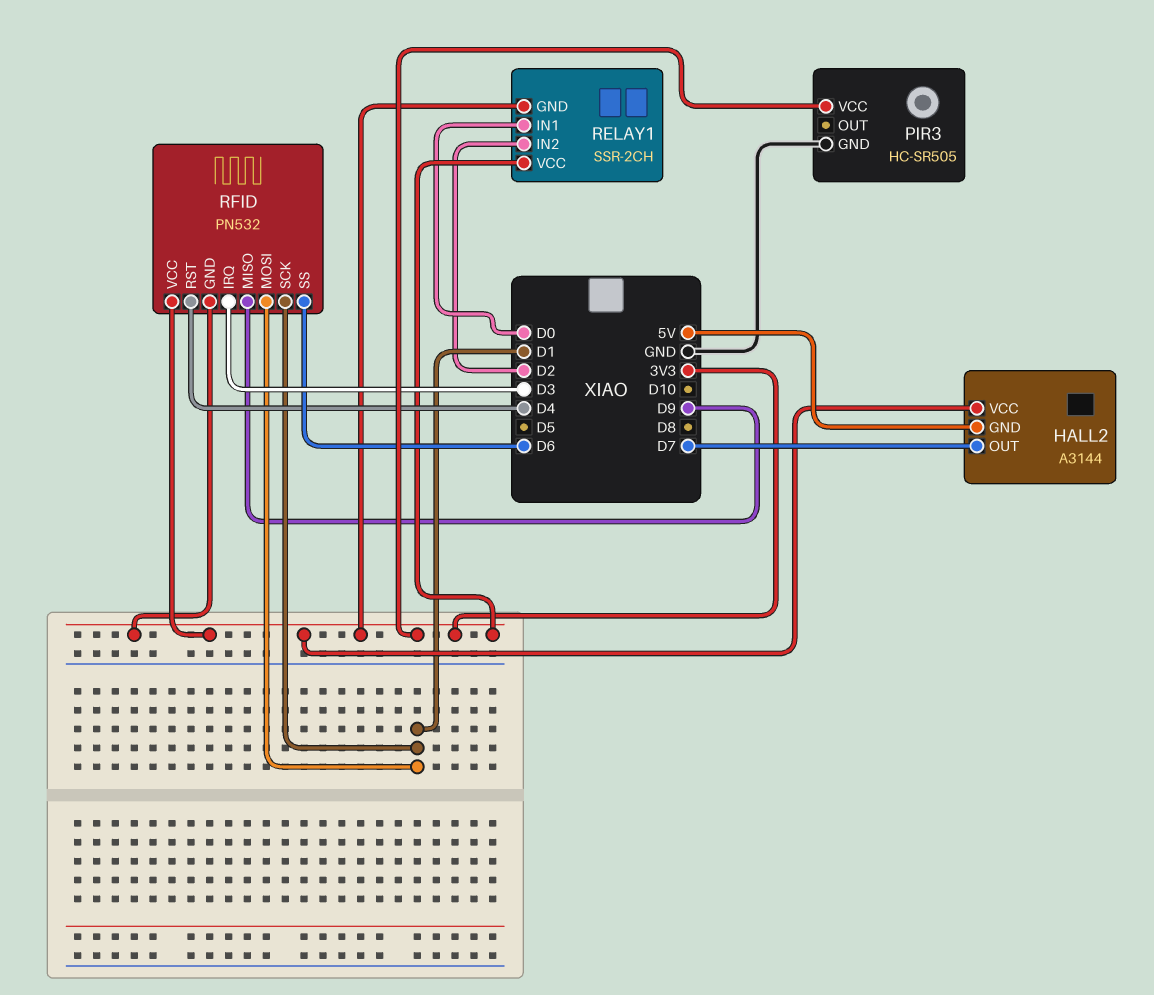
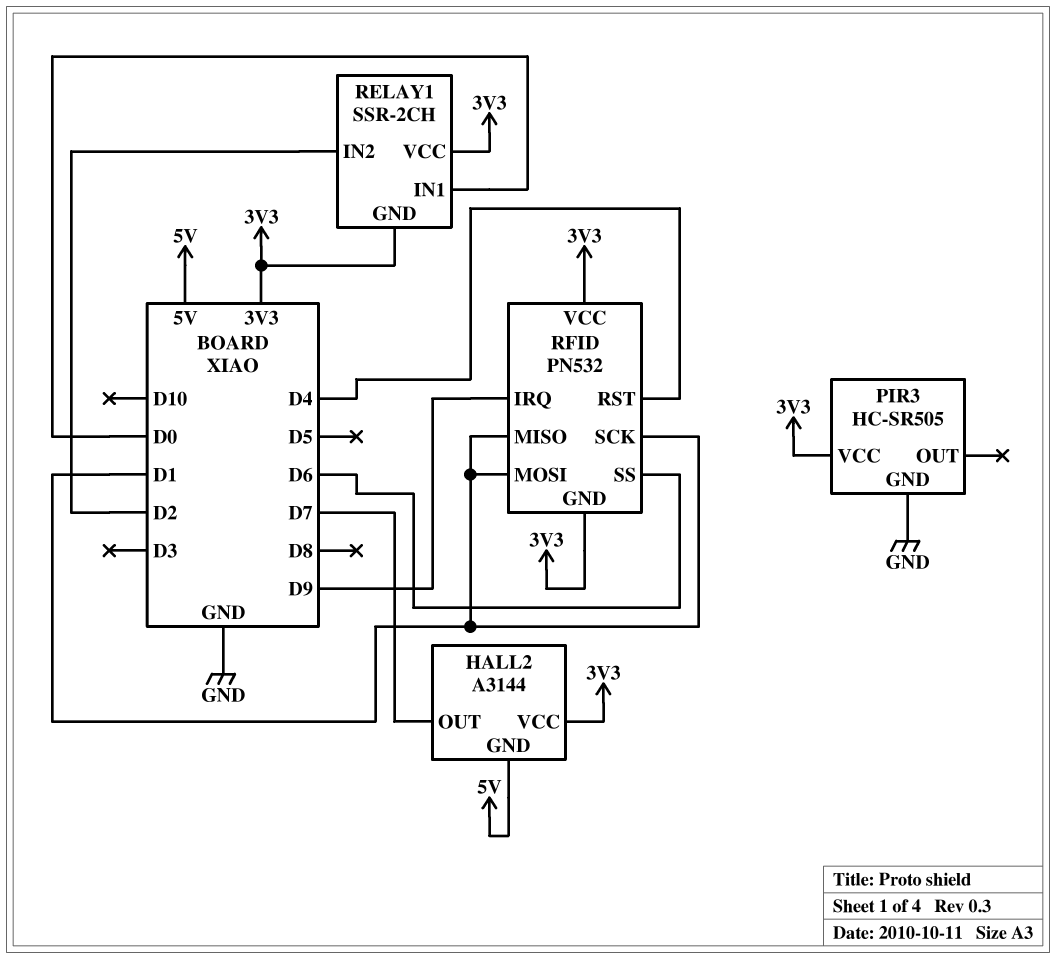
RFID pin IRQ: D3 -> D9
RFID pin MISO: D9 -> D1

